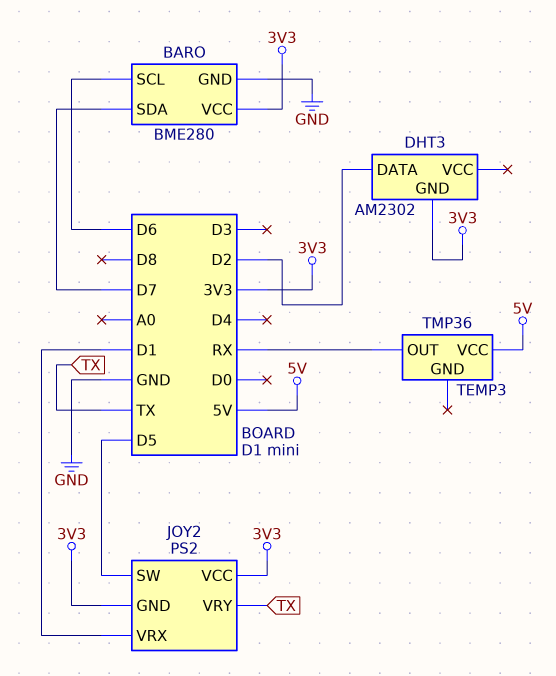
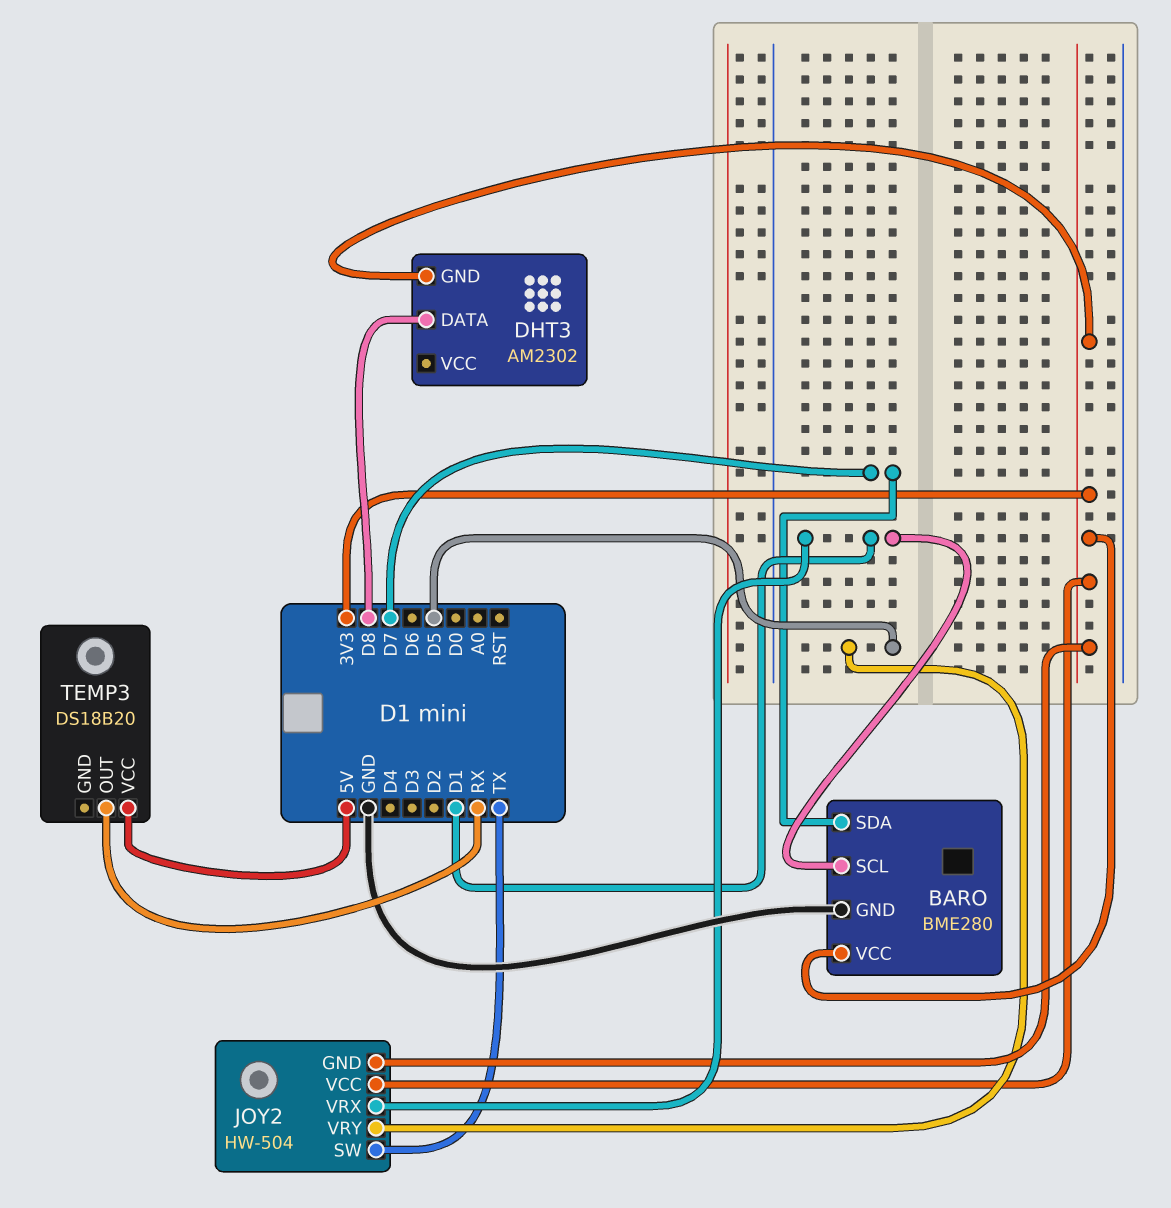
BARO pin SCL: D6 -> D1
DHT3 pin DATA: D2 -> D8
JOY2: PS2 -> HW-504
JOY2 pin SW: D5 -> TX
JOY2 pin VRY: TX -> D5
TEMP3: TMP36 -> DS18B20

